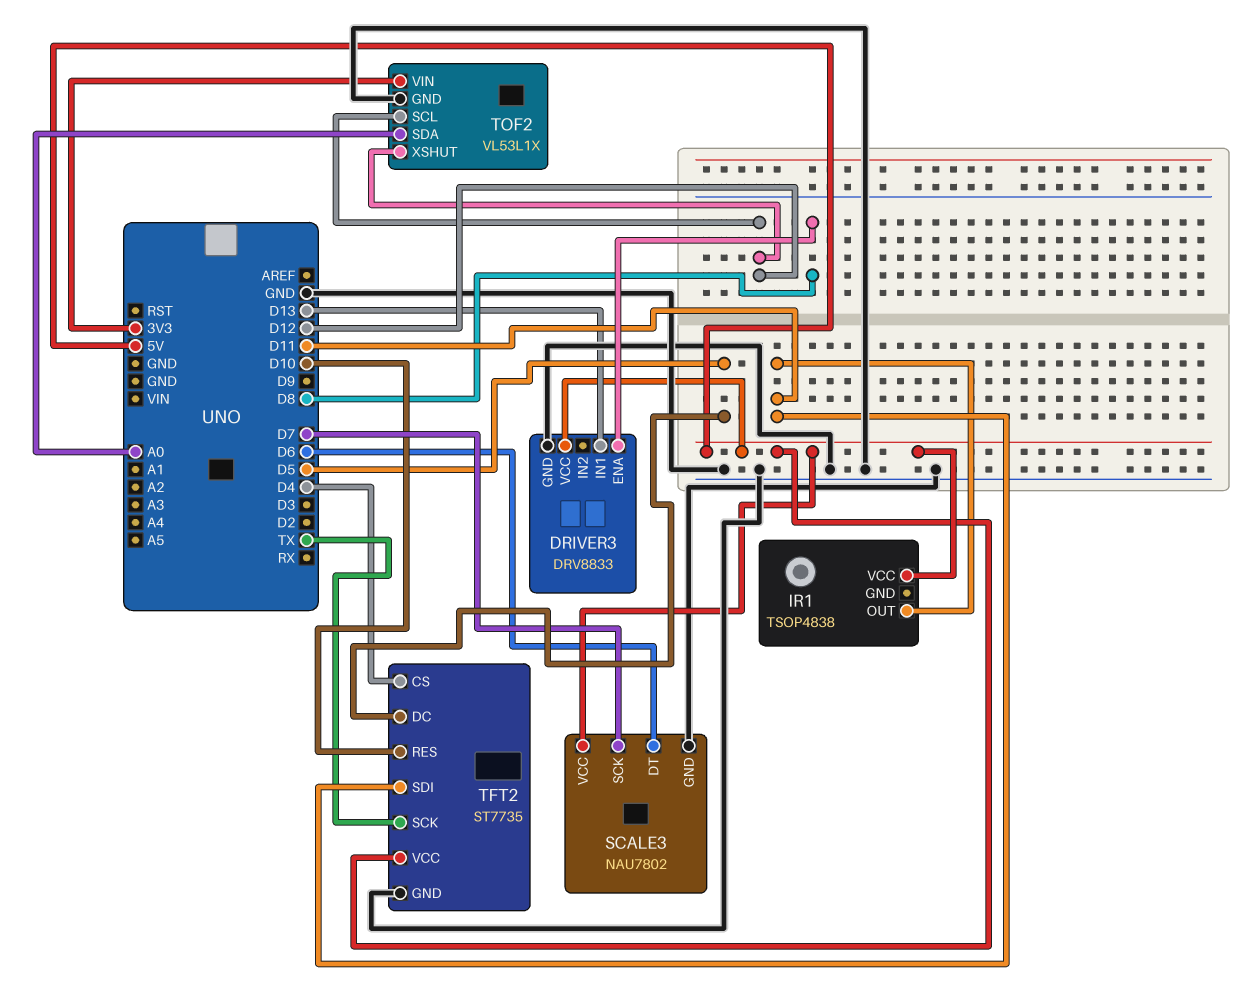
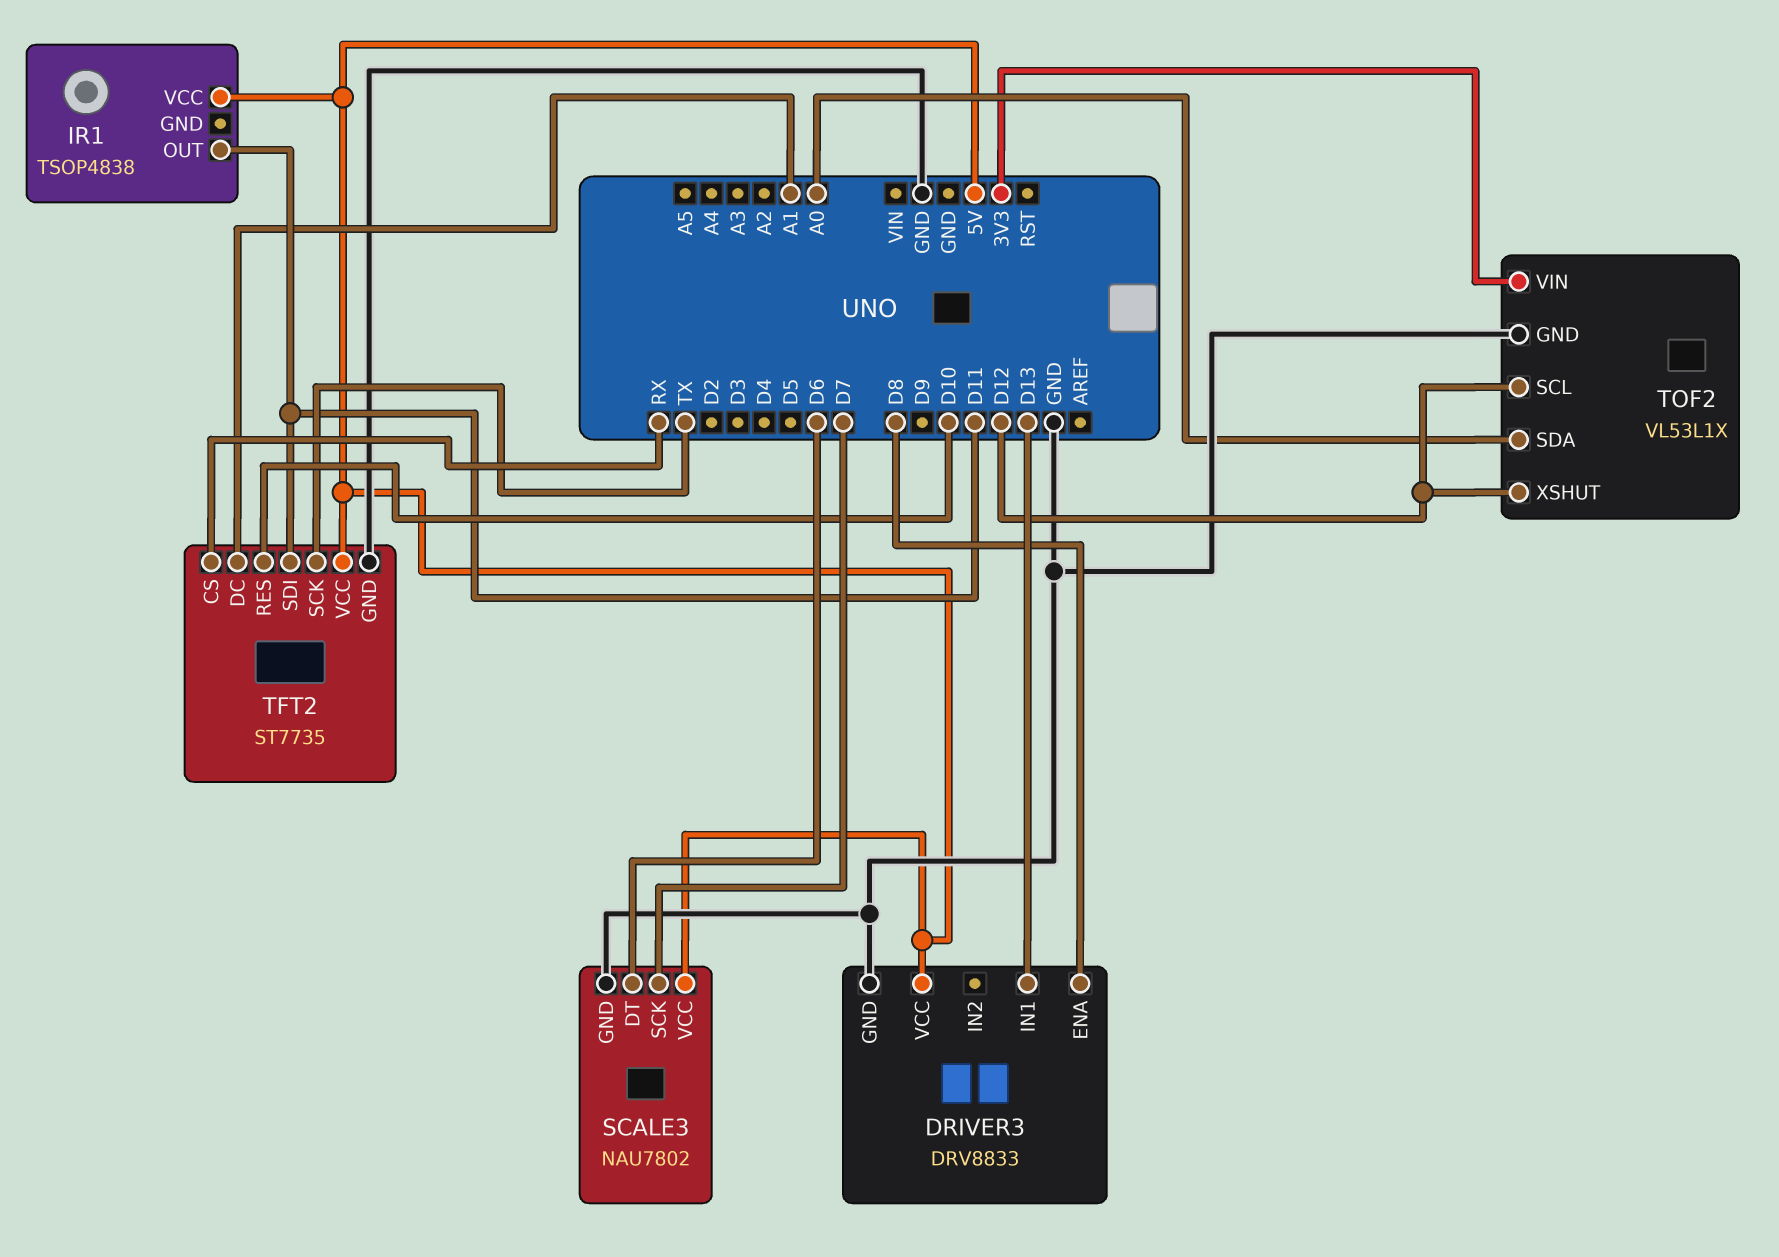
TFT2 pin CS: D4 -> RX
TFT2 pin DC: D5 -> A1

